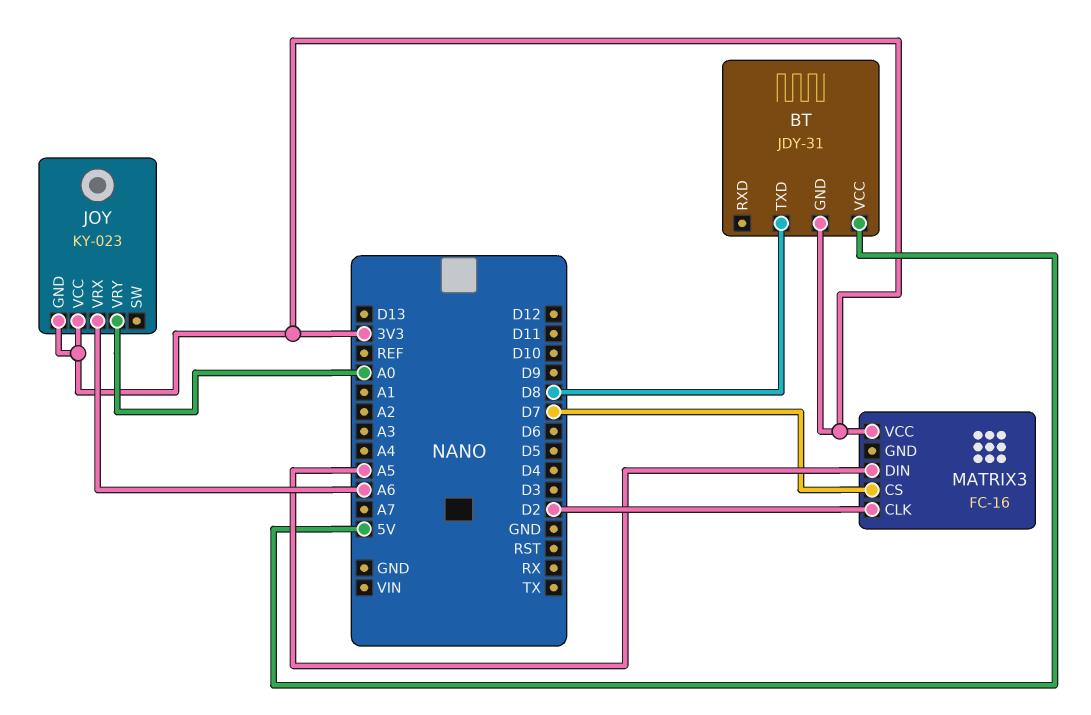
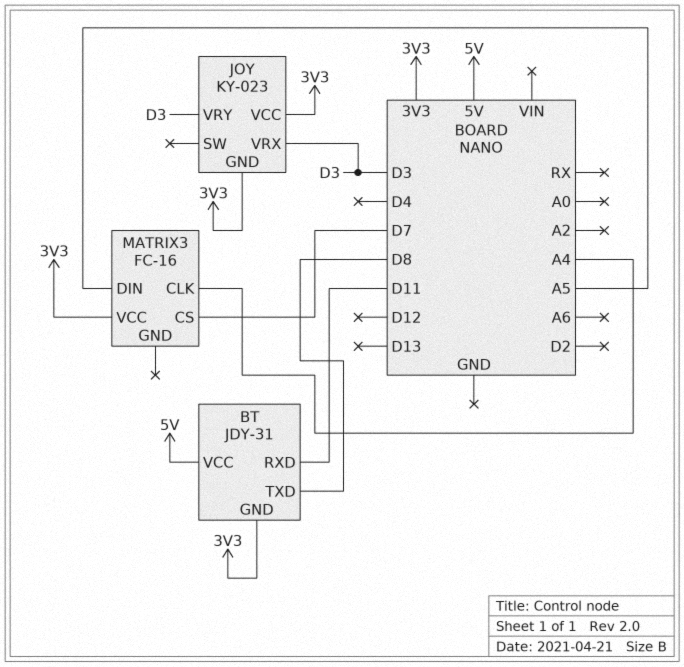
BT pin RXD: none -> D11
JOY pin VRX: A6 -> D3
JOY pin VRY: A0 -> D3
MATRIX3 pin CLK: D2 -> A4

